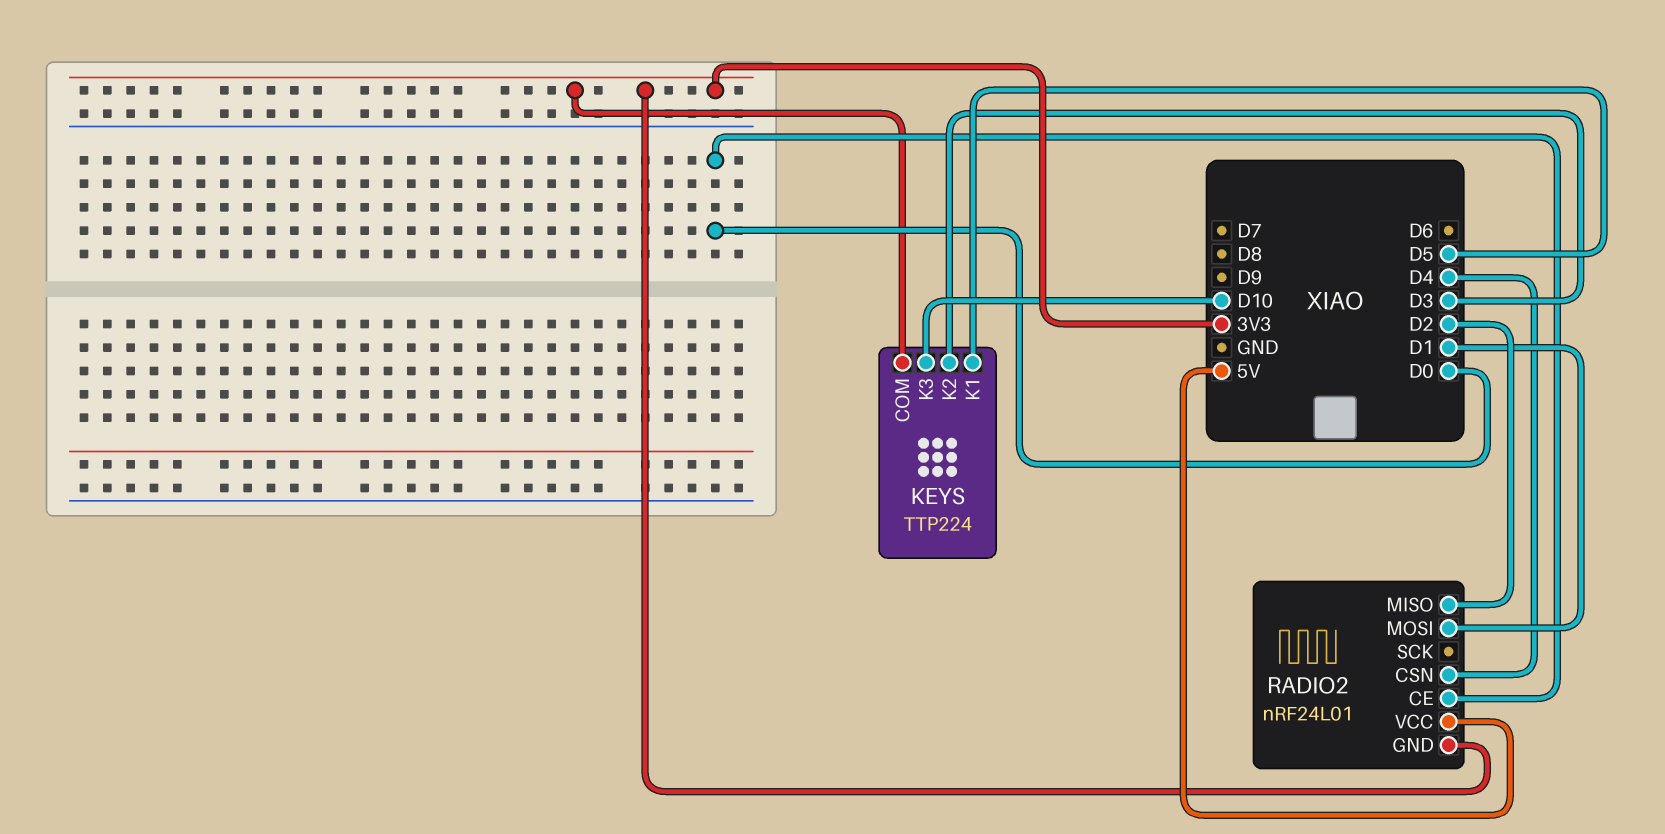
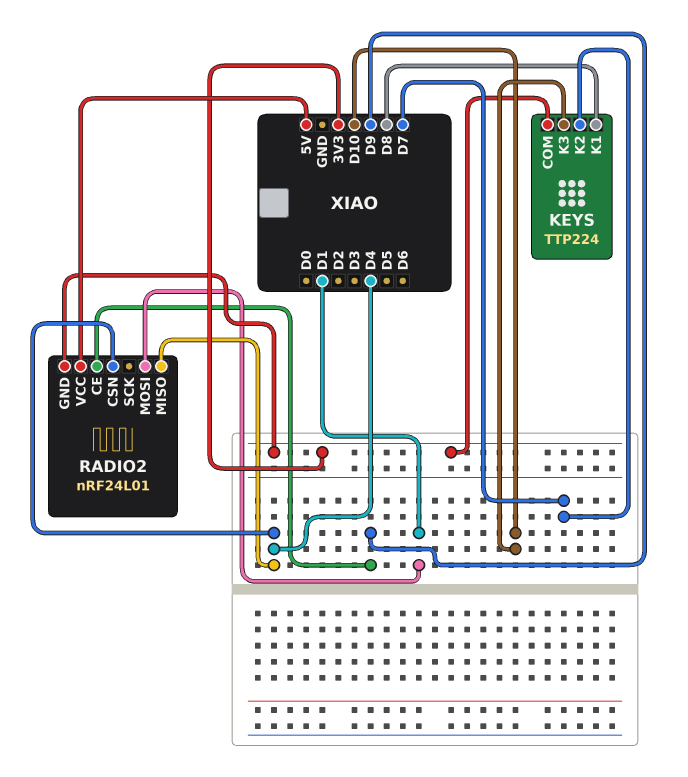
KEYS pin K1: D5 -> D8
KEYS pin K2: D3 -> D7
RADIO2 pin CE: D0 -> D9
RADIO2 pin MISO: D2 -> D4

